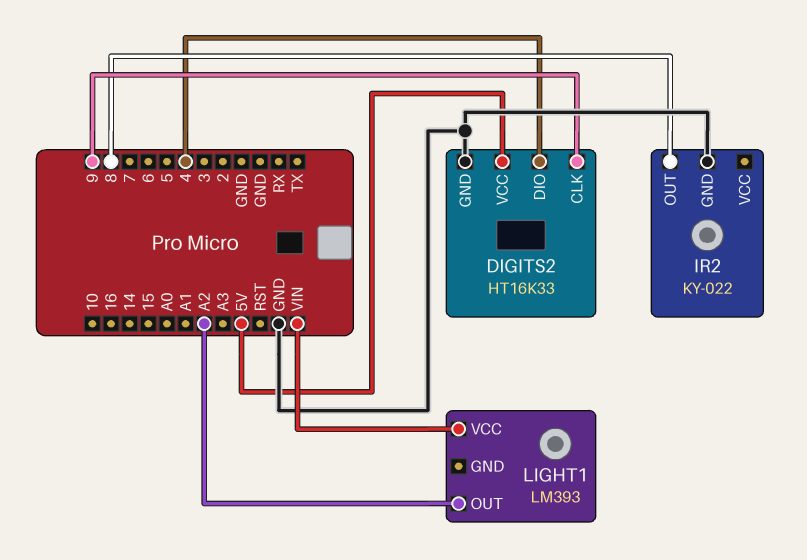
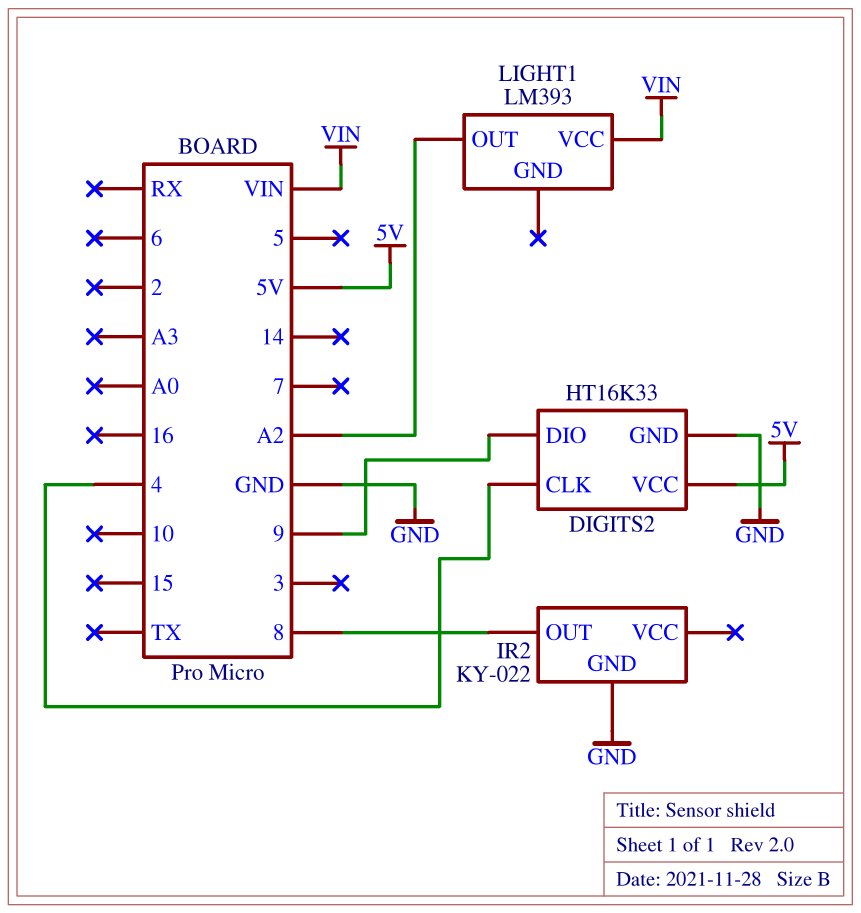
DIGITS2 pin CLK: 9 -> 4
DIGITS2 pin DIO: 4 -> 9

